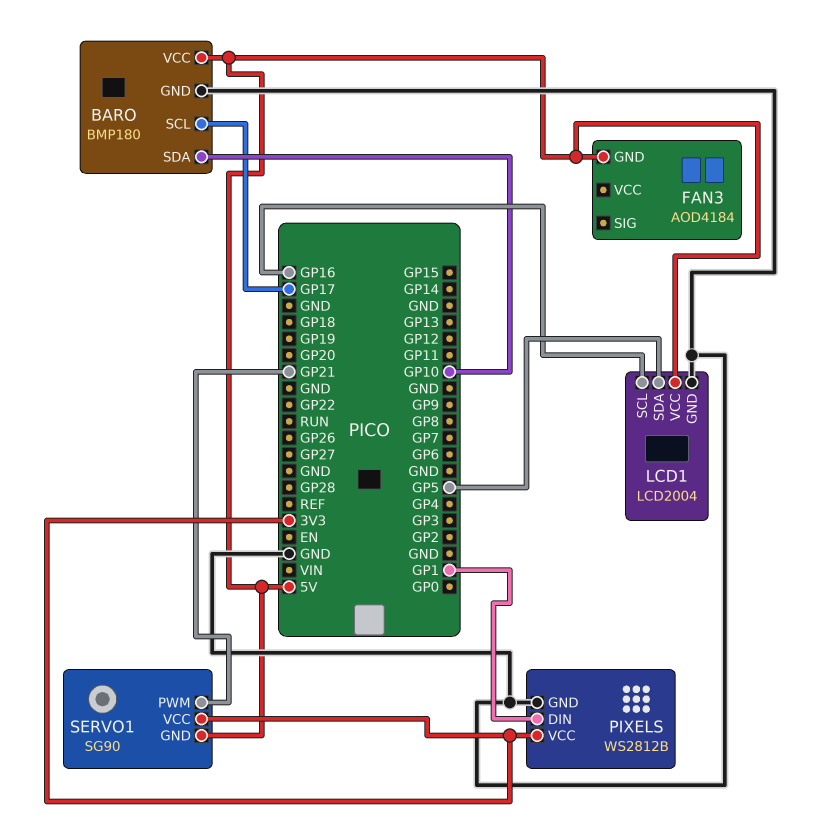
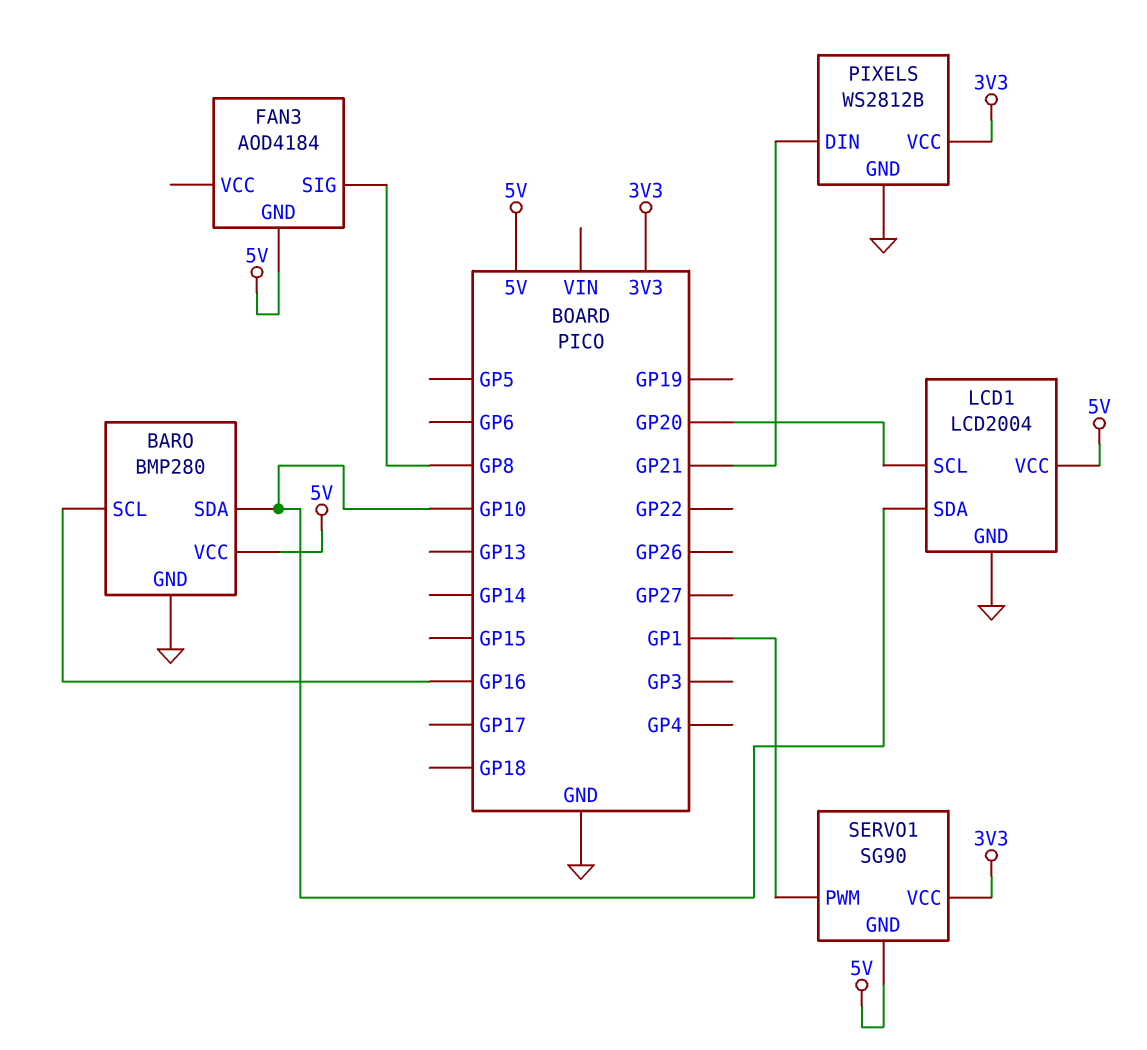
BARO: BMP180 -> BMP280
BARO pin SCL: GP17 -> GP16
FAN3 pin SIG: none -> GP8
LCD1 pin SCL: GP16 -> GP20
LCD1 pin SDA: GP5 -> GP10
PIXELS pin DIN: GP1 -> GP21
SERVO1 pin PWM: GP21 -> GP1

